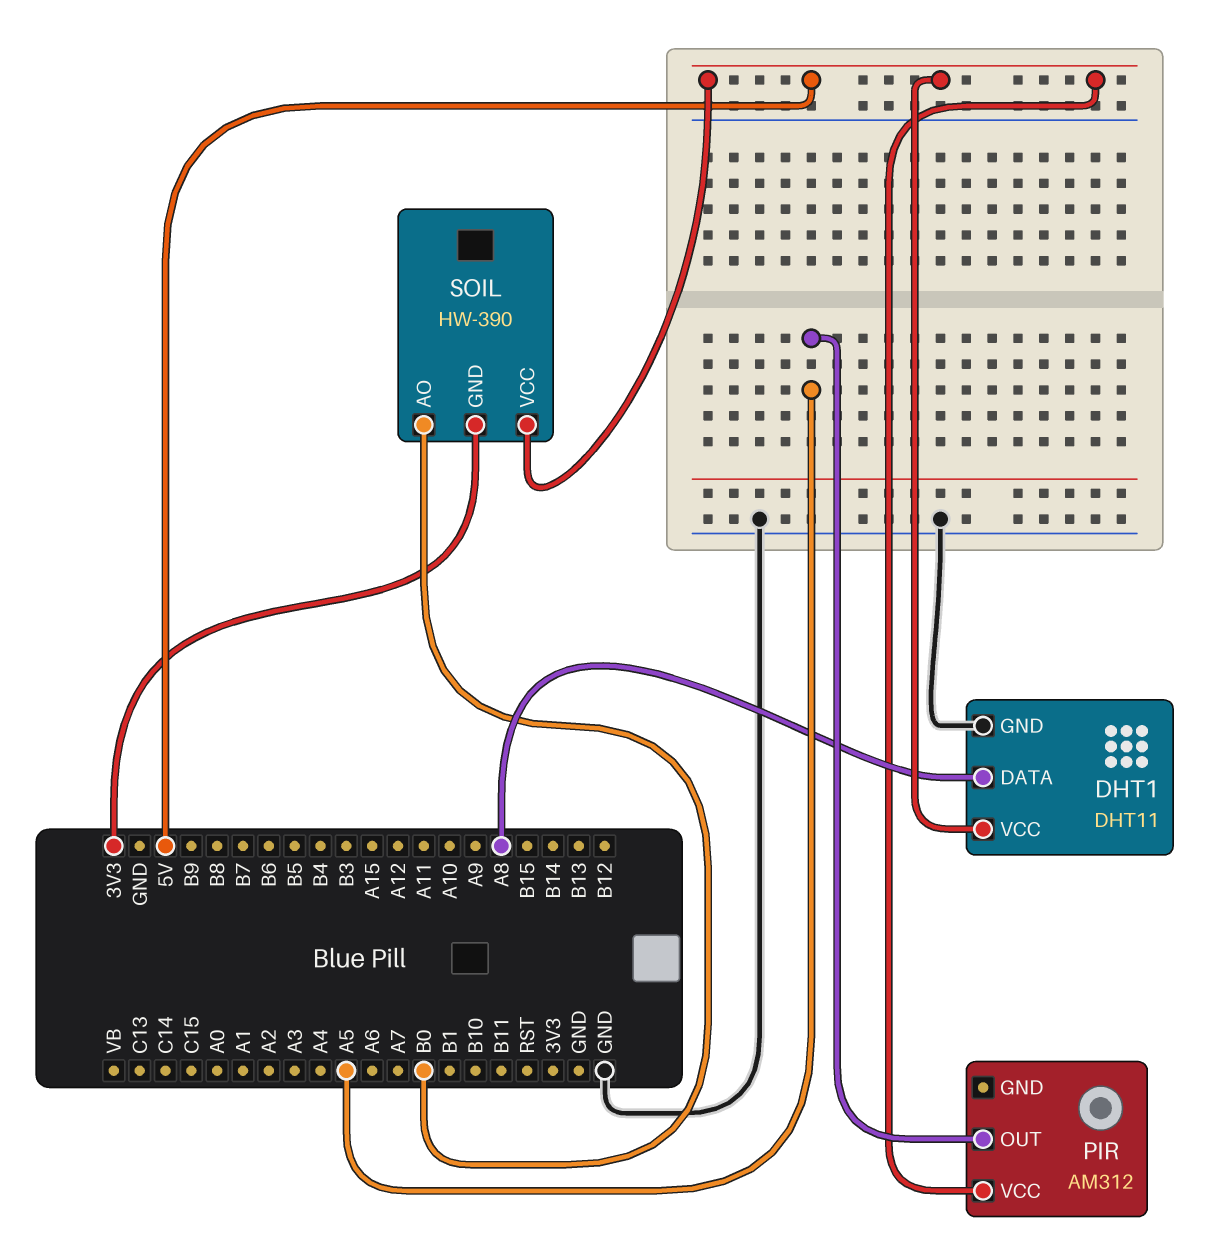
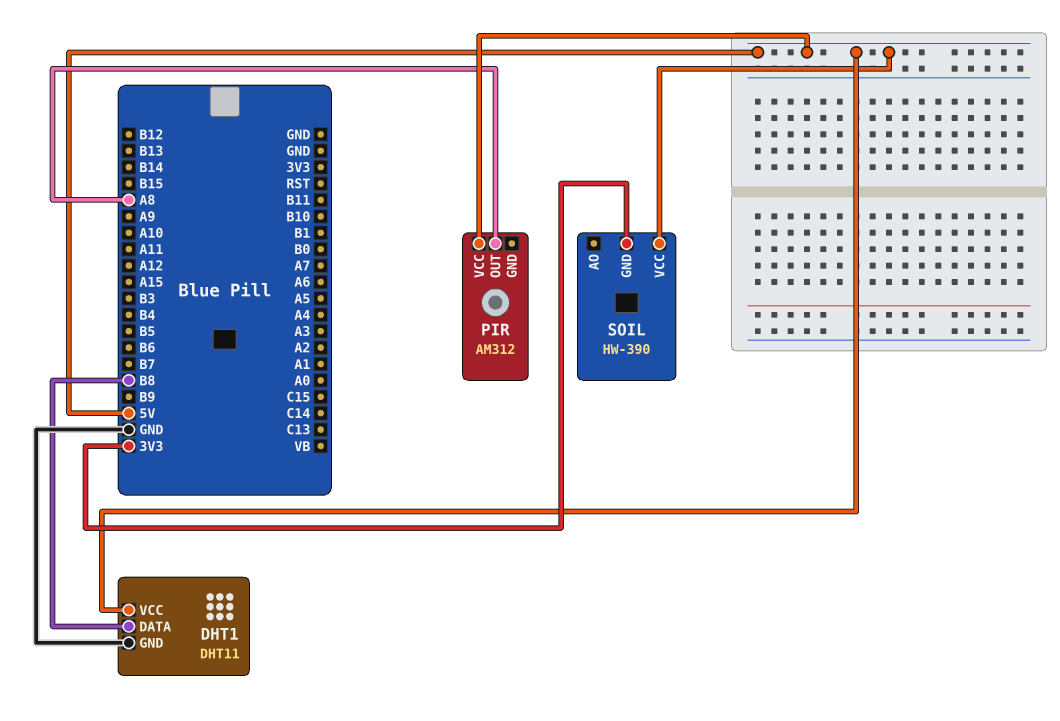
DHT1 pin DATA: A8 -> B8
PIR pin OUT: A5 -> A8
SOIL pin AO: B0 -> none

